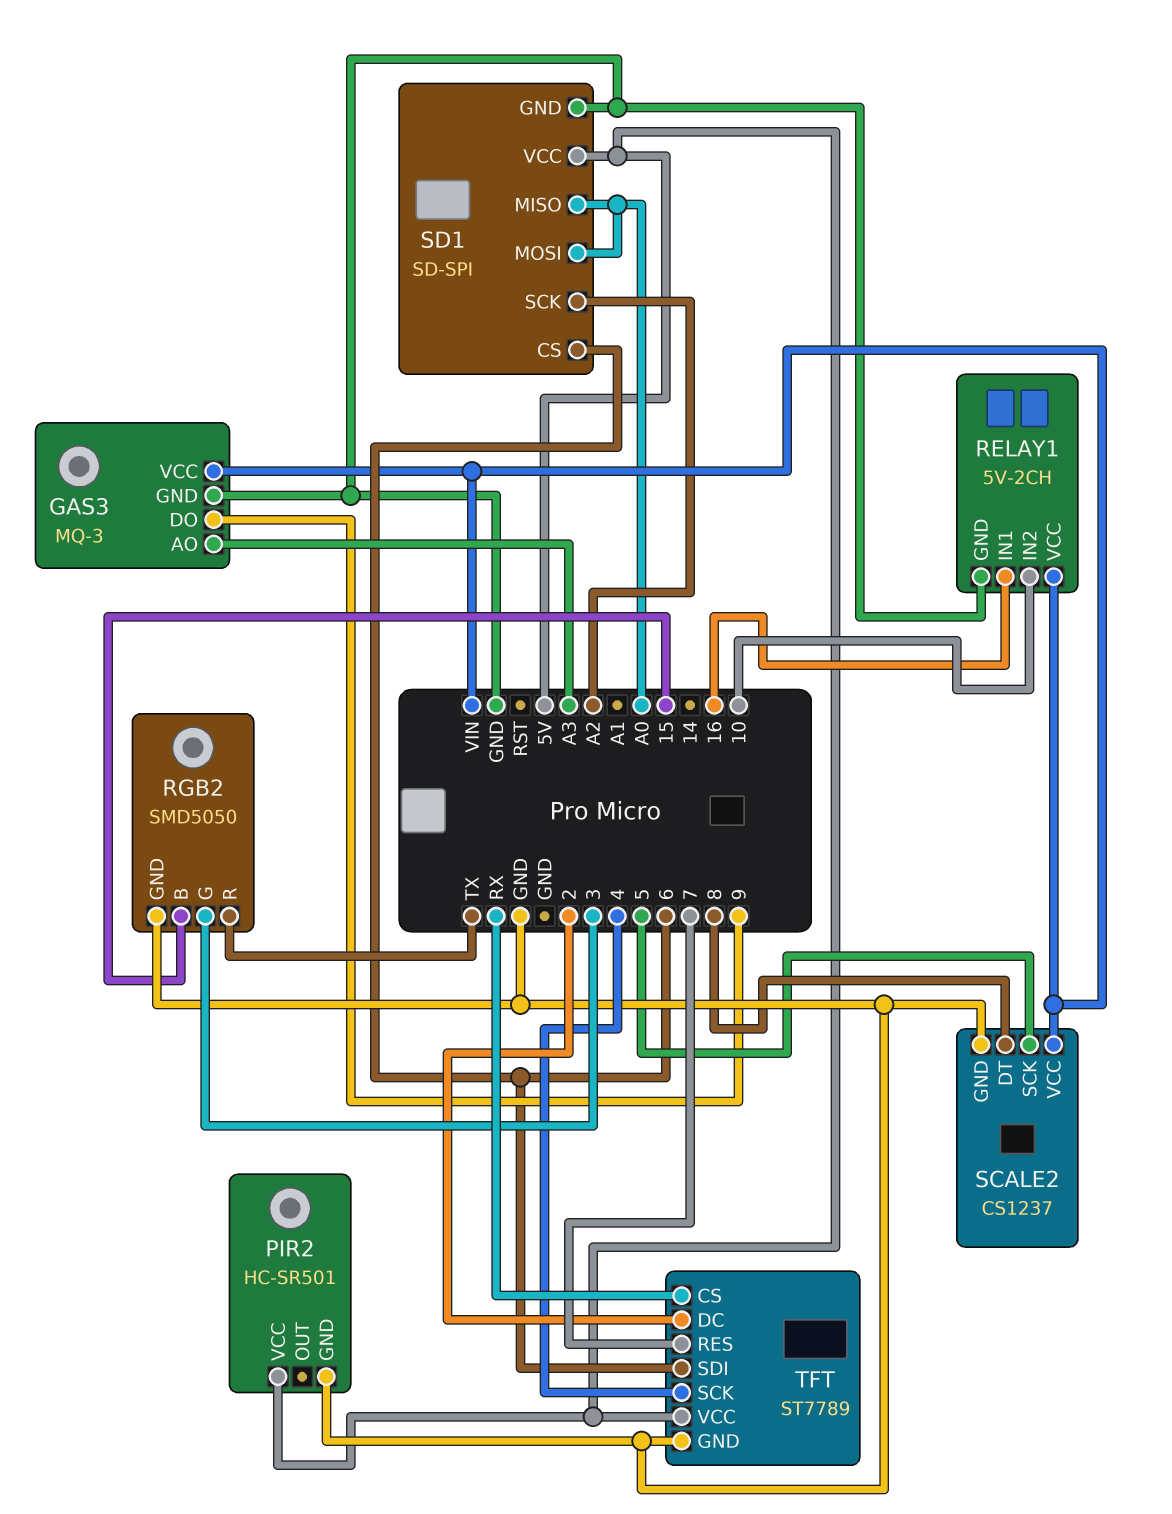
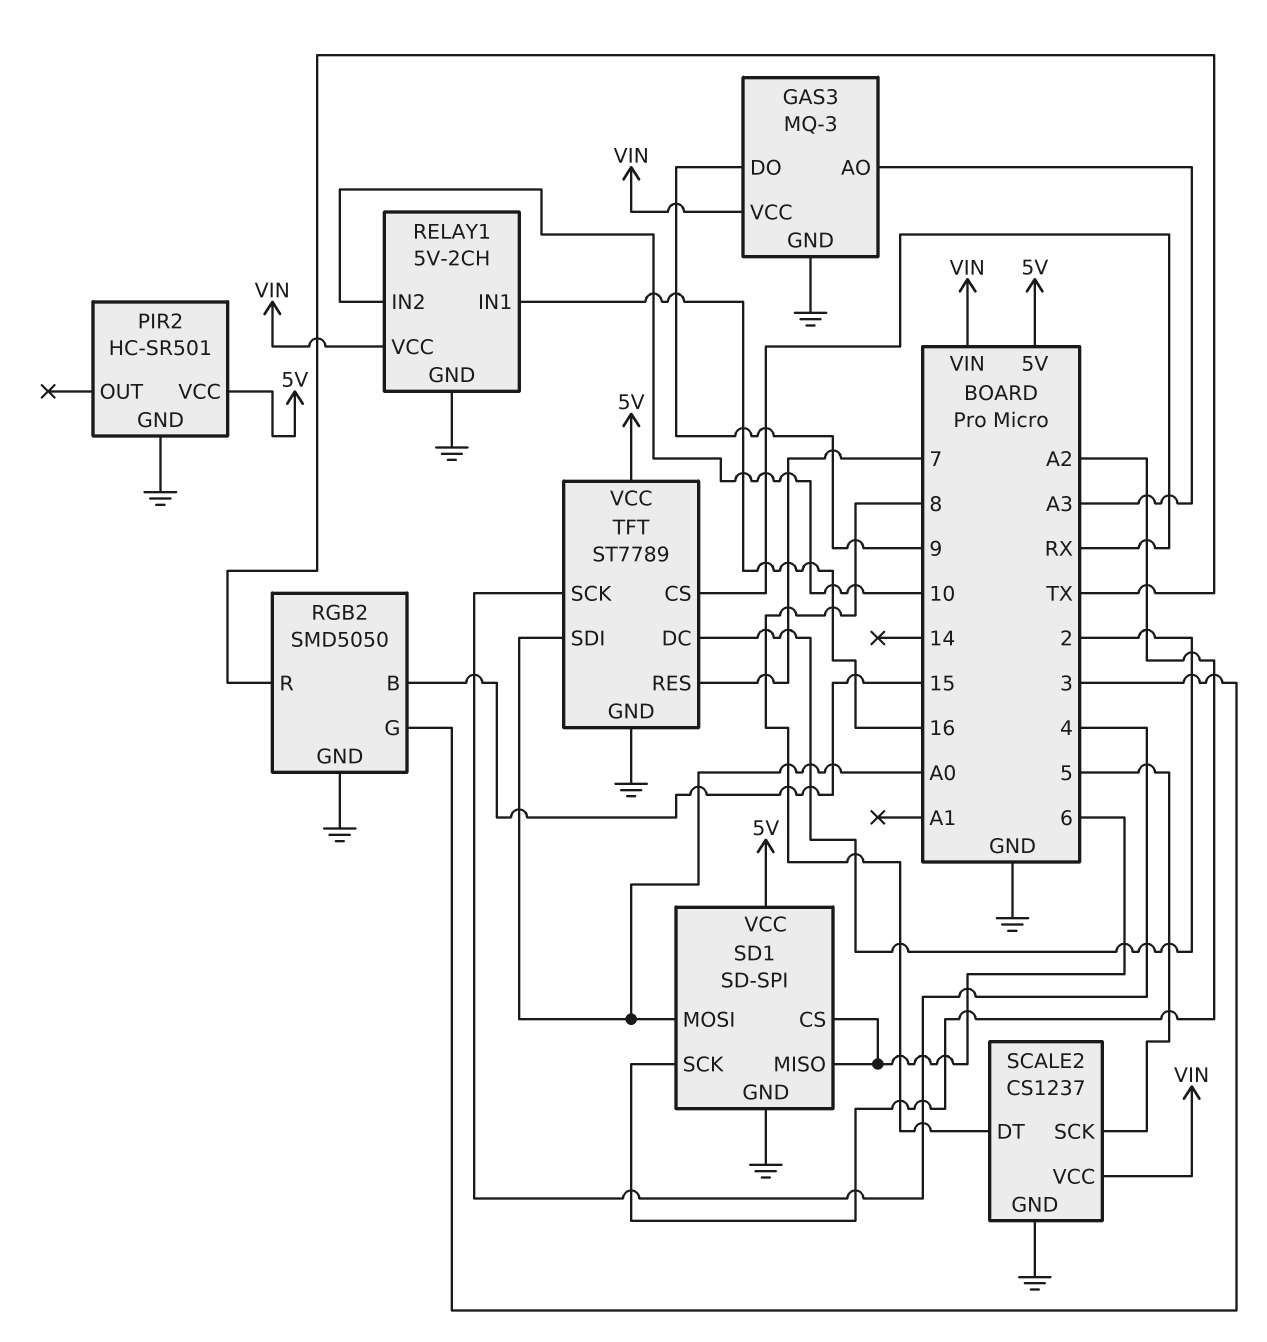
SD1 pin MISO: A0 -> 6
TFT pin SDI: 6 -> A0

